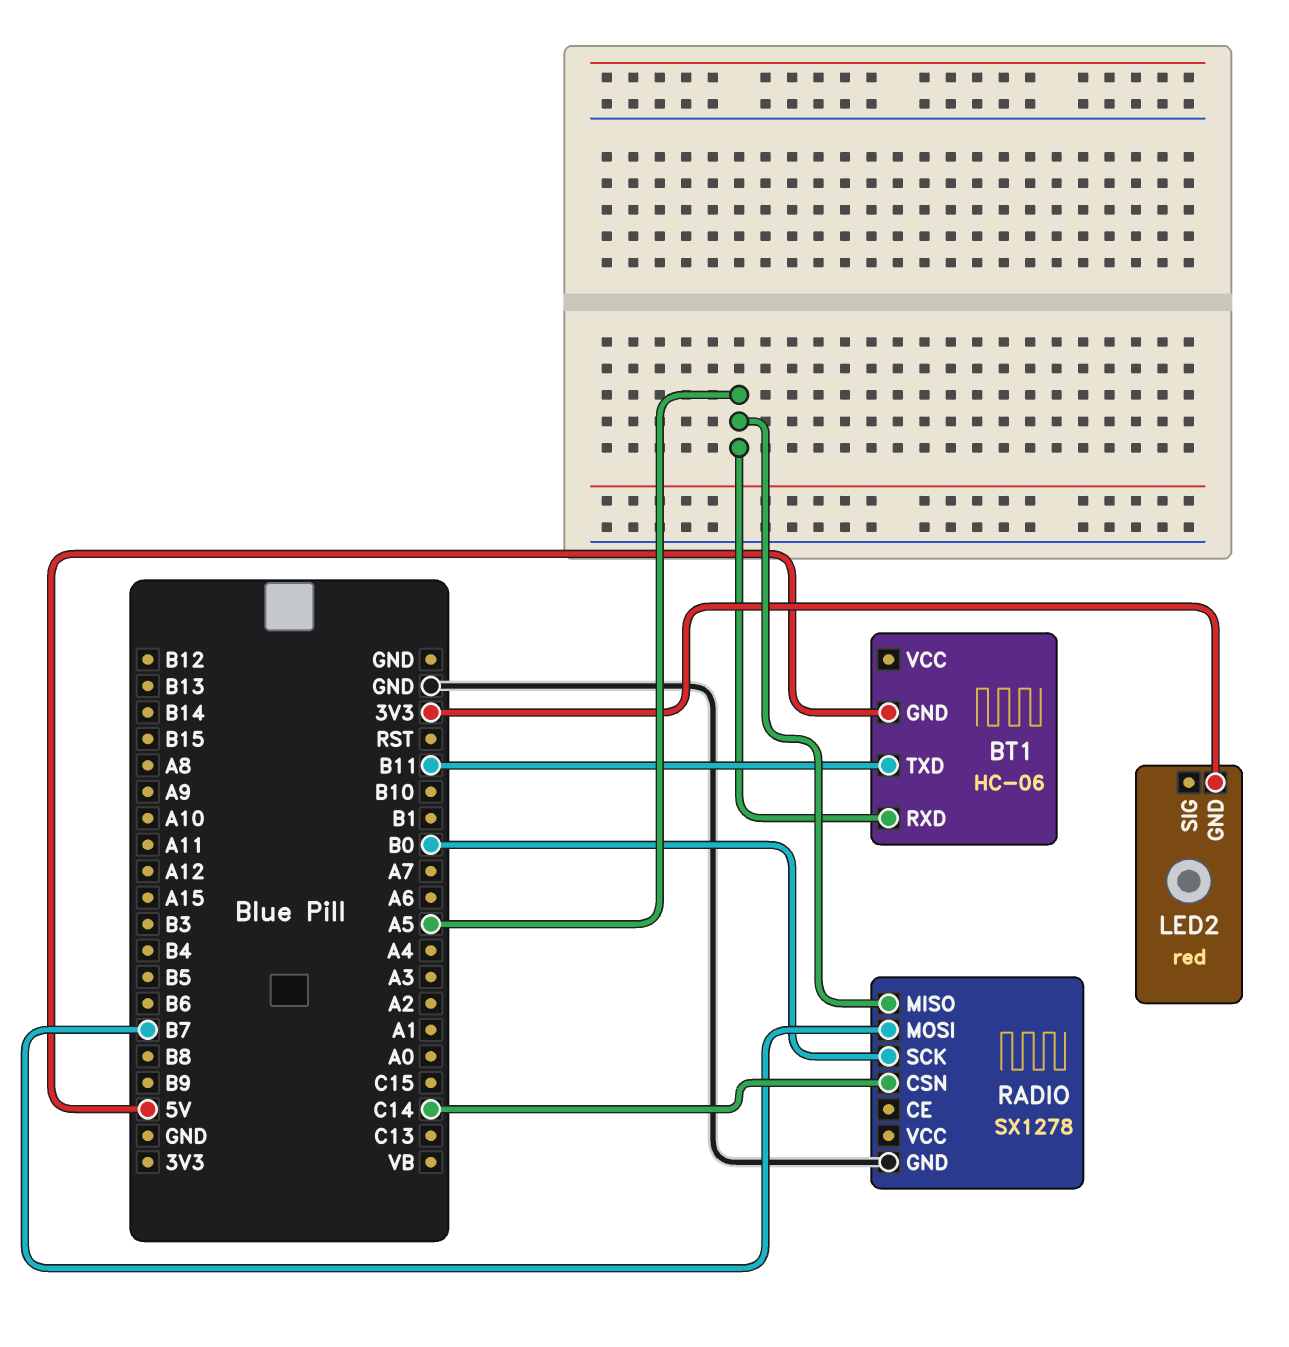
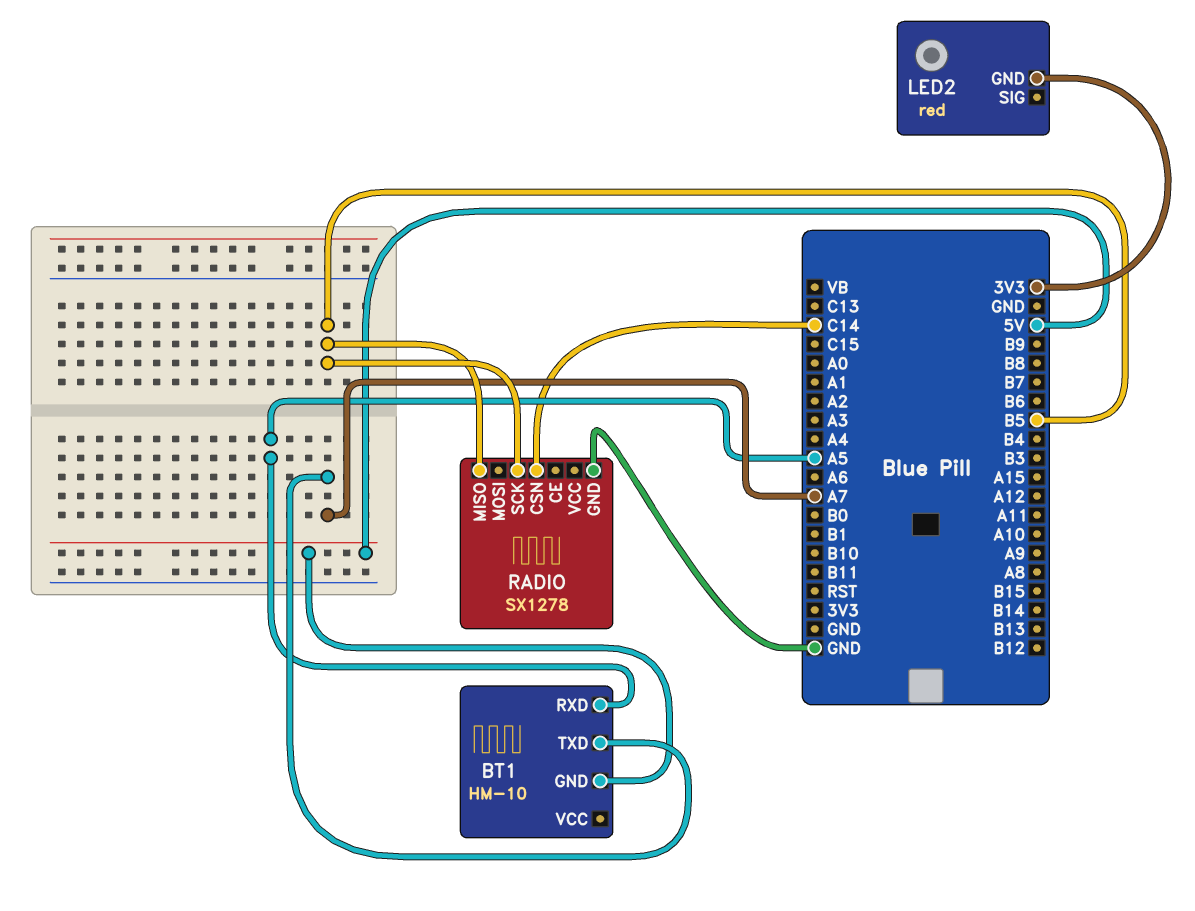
BT1: HC-06 -> HM-10
BT1 pin TXD: B11 -> A7
RADIO pin MISO: A5 -> B5
RADIO pin MOSI: B7 -> none
RADIO pin SCK: B0 -> B5

